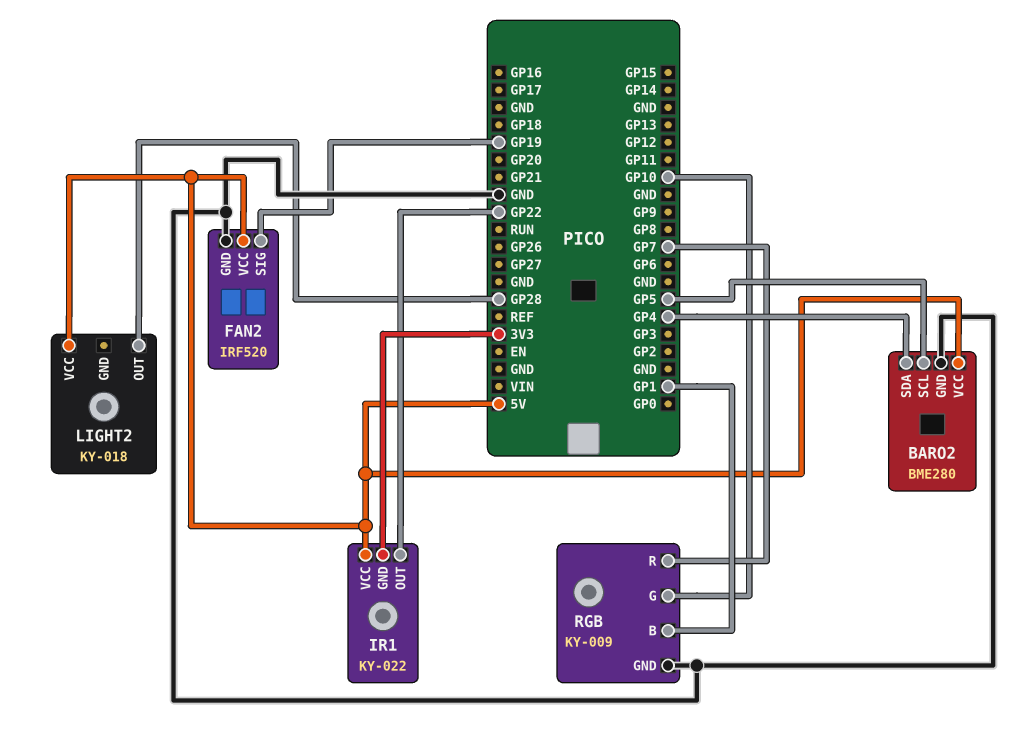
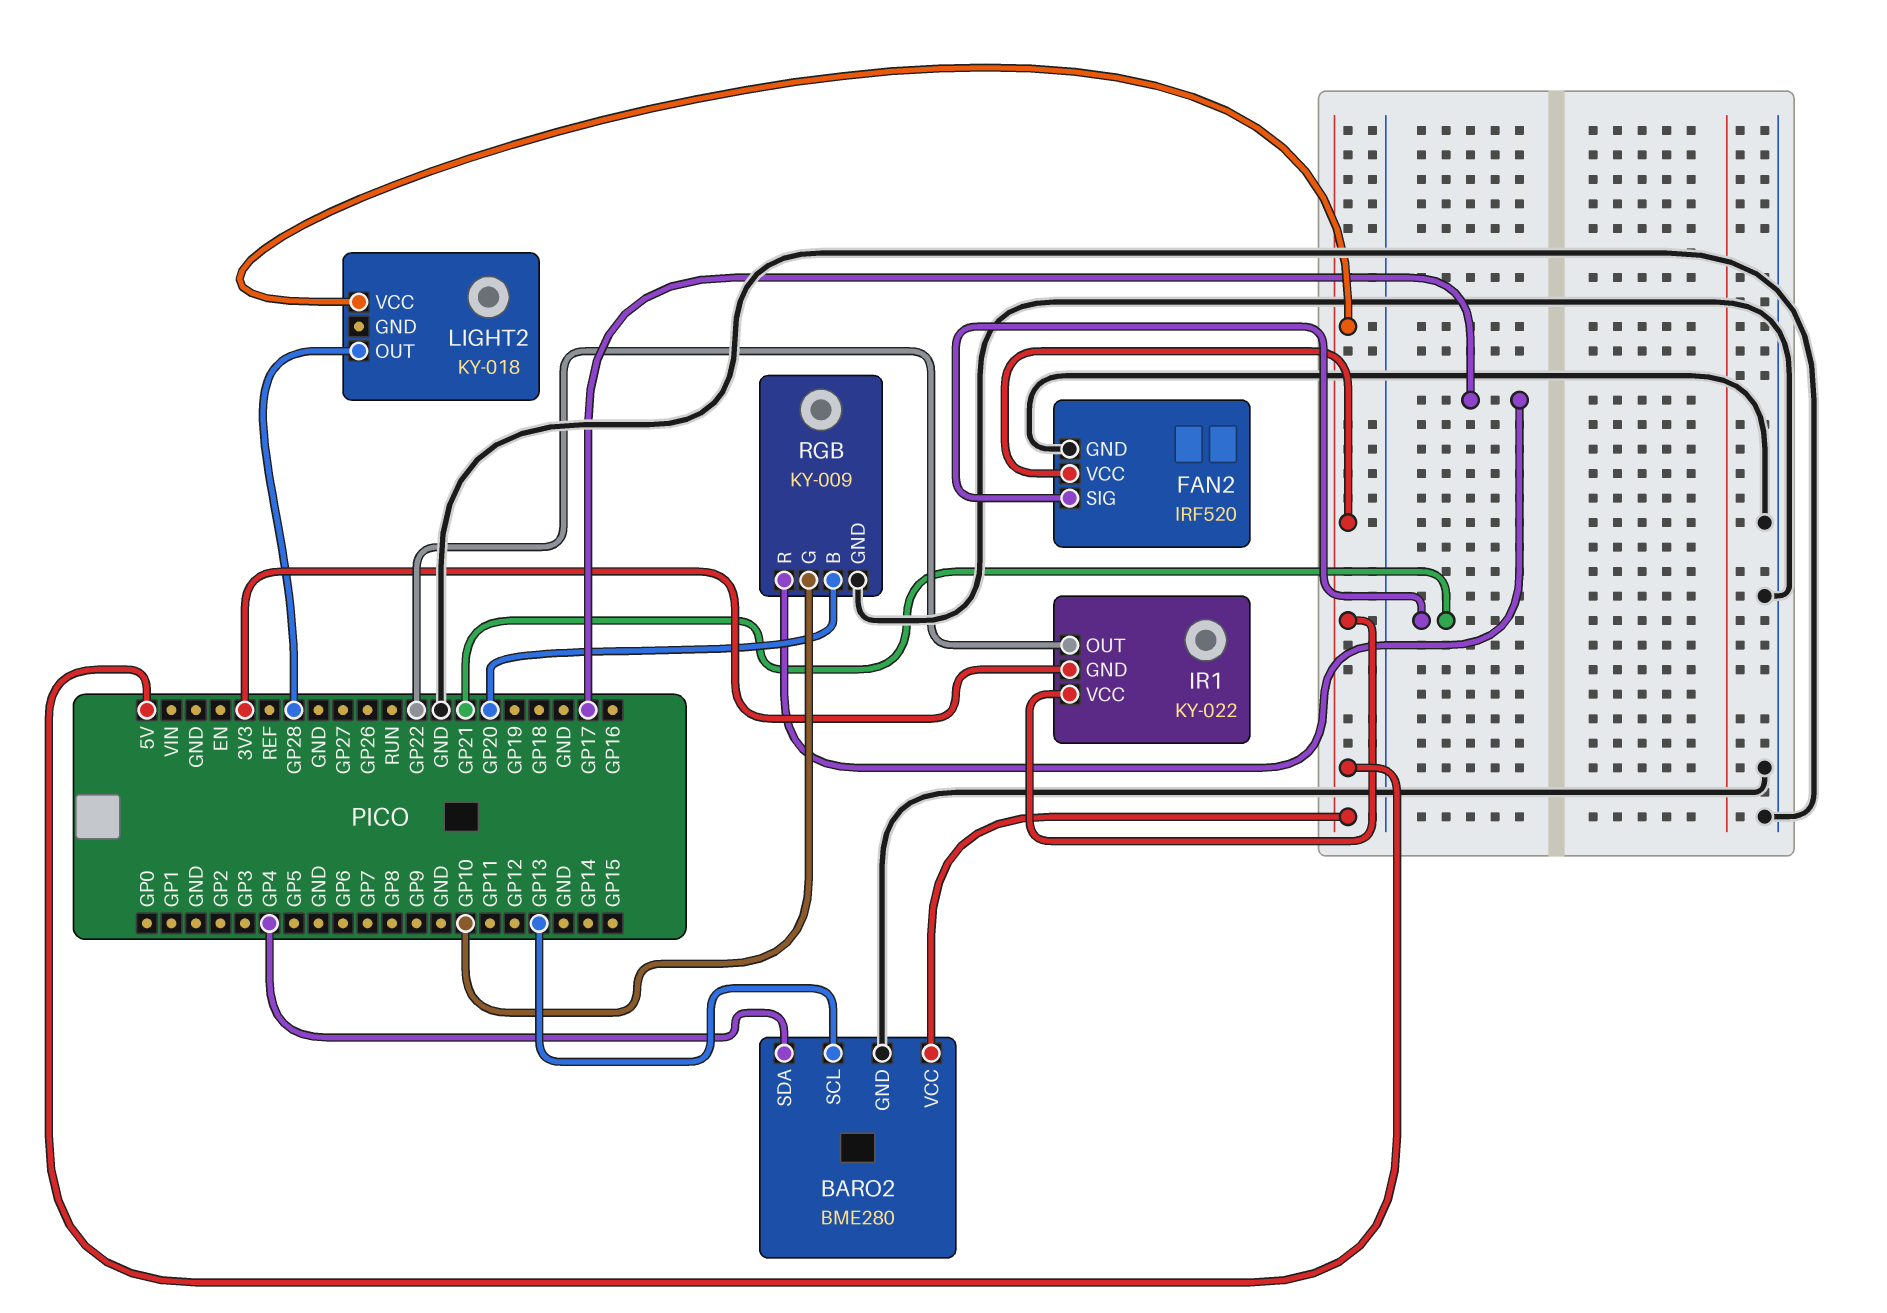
BARO2 pin SCL: GP5 -> GP13
FAN2 pin SIG: GP19 -> GP21
RGB pin B: GP1 -> GP20
RGB pin R: GP7 -> GP17

